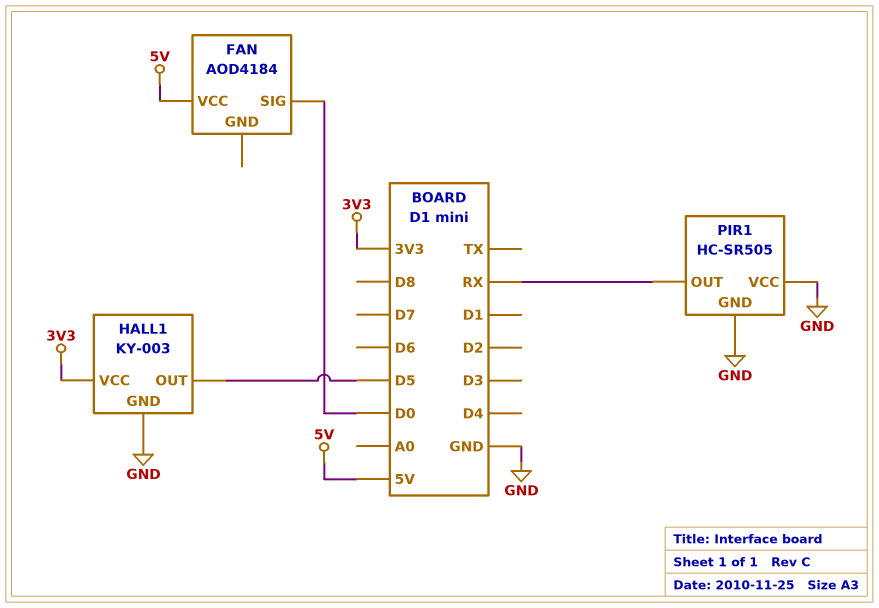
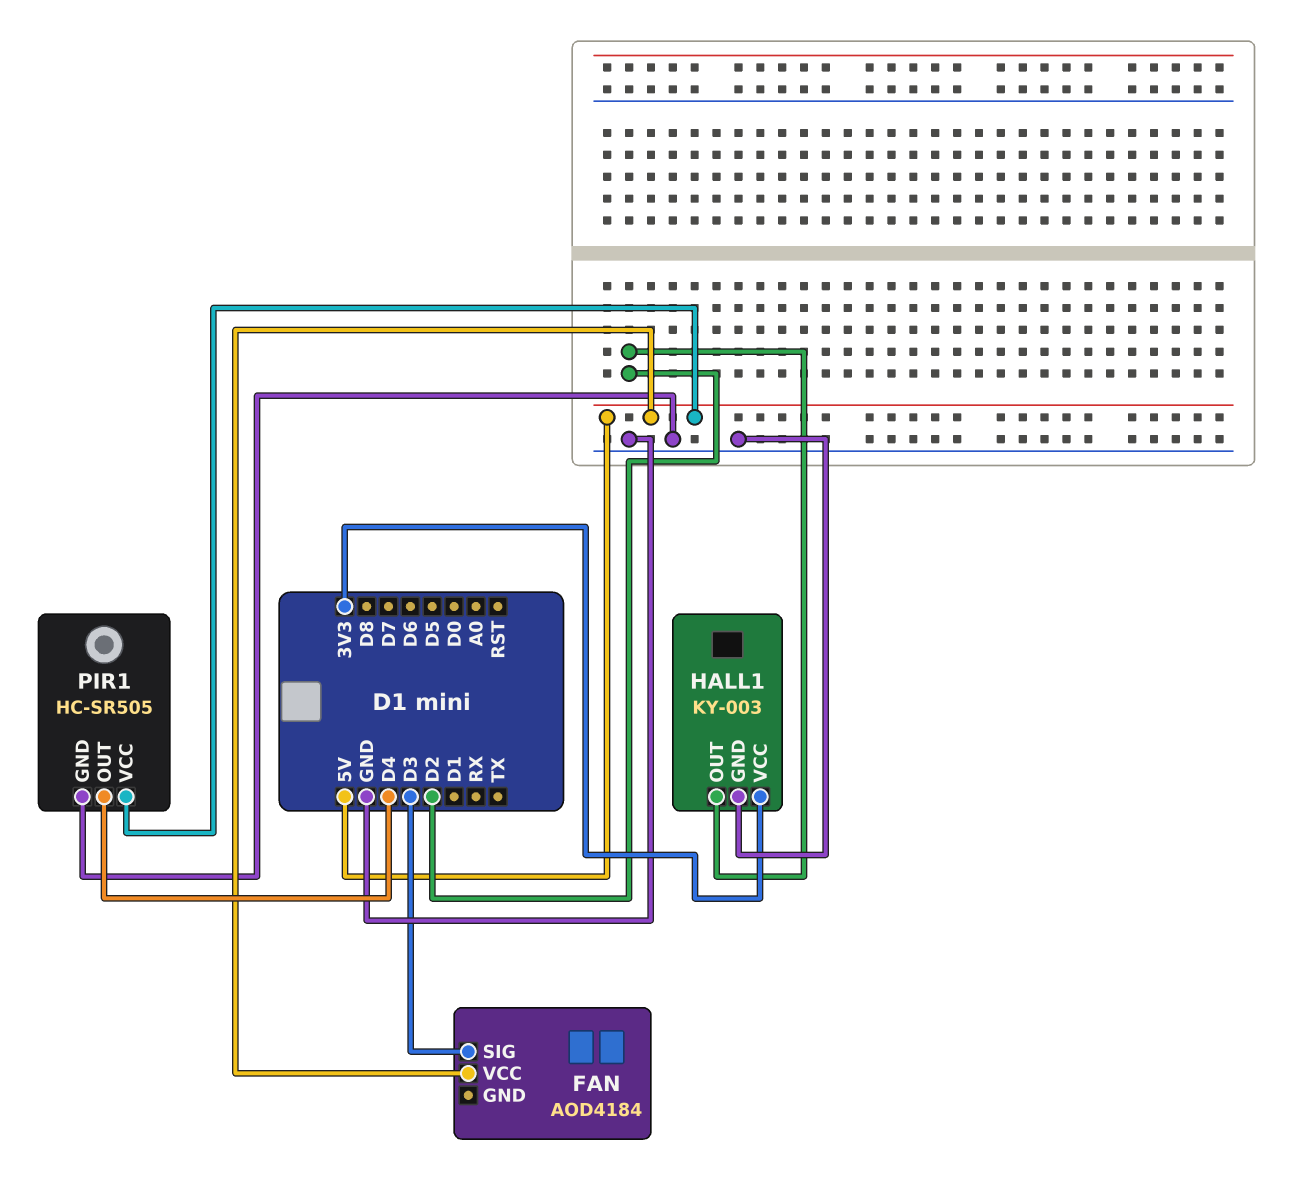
FAN pin SIG: D0 -> D3
HALL1 pin OUT: D5 -> D2
PIR1 pin OUT: RX -> D4
PIR1 pin VCC: GND -> 5V

